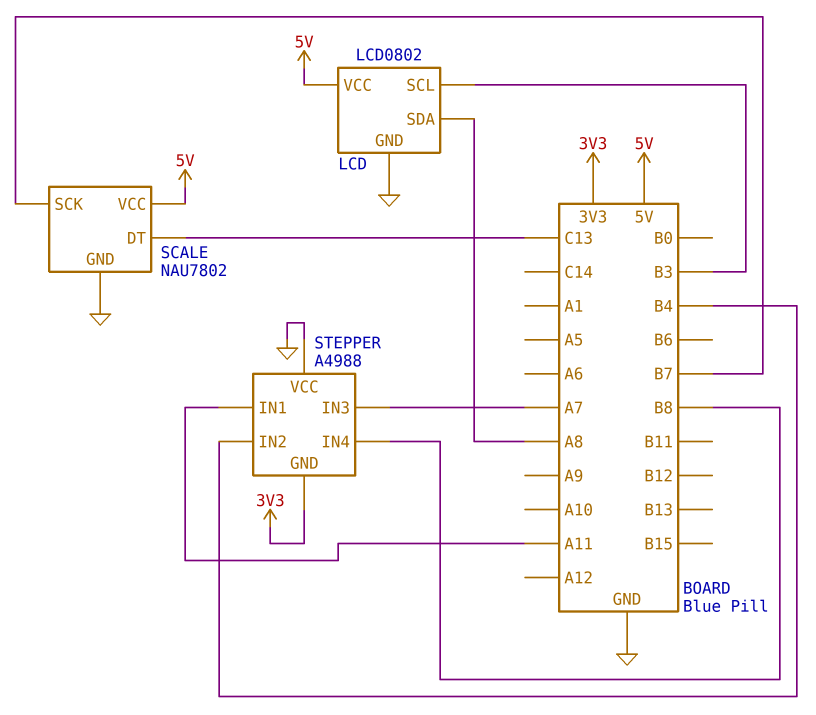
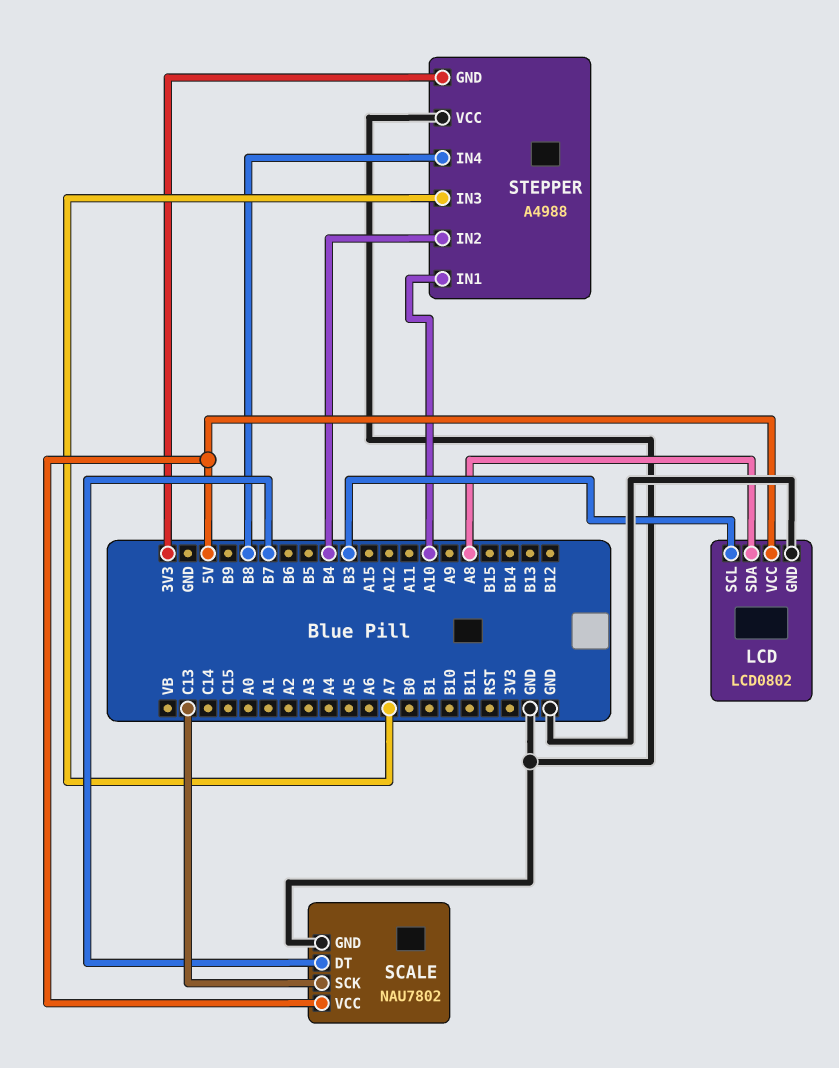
SCALE pin DT: C13 -> B7
SCALE pin SCK: B7 -> C13
STEPPER pin IN1: A11 -> A10

